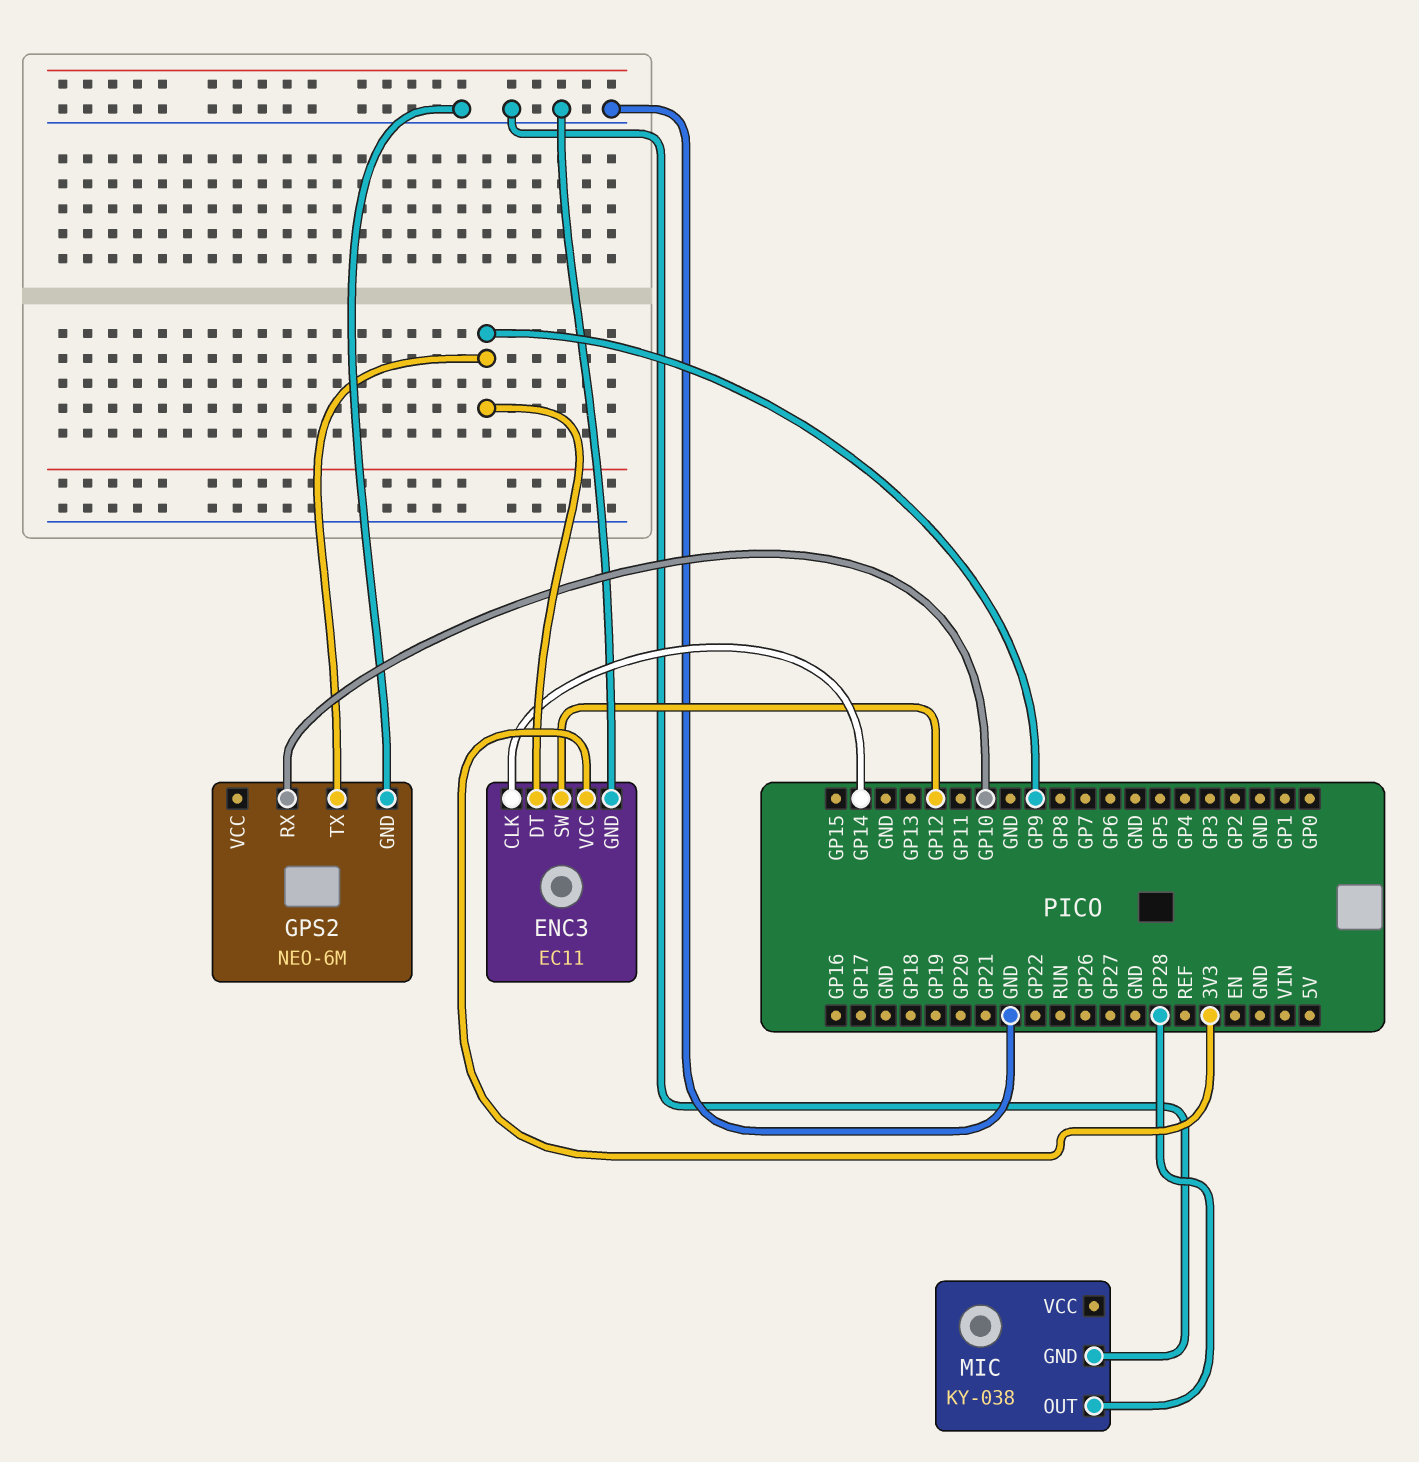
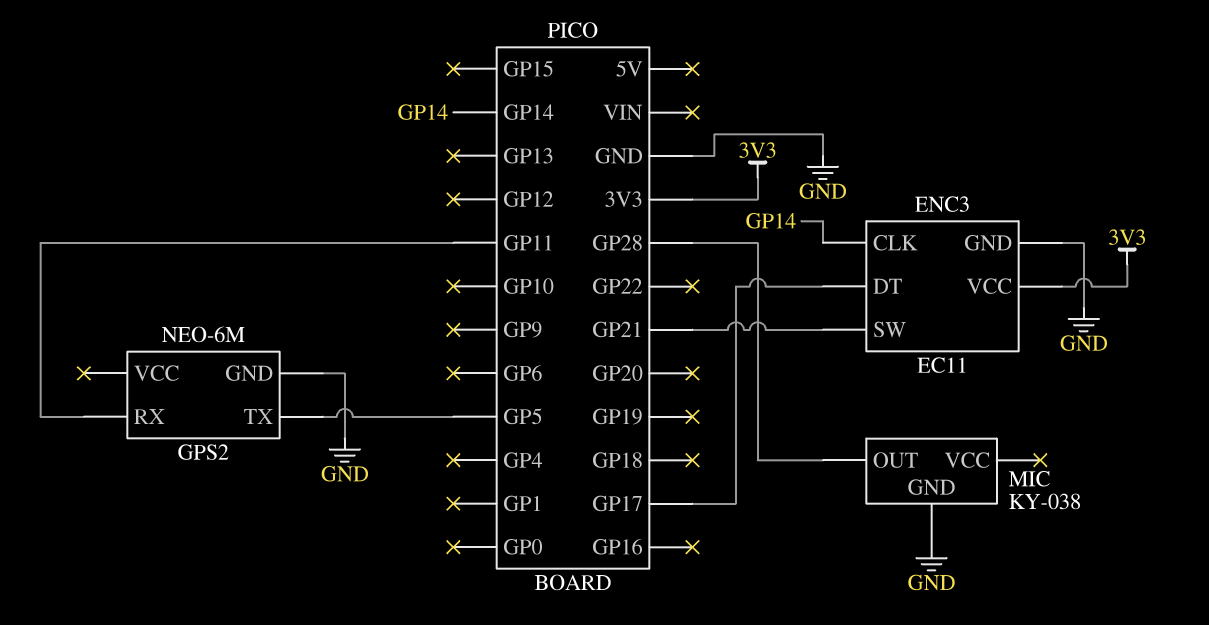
ENC3 pin DT: GP9 -> GP17
ENC3 pin SW: GP12 -> GP21
GPS2 pin RX: GP10 -> GP11
GPS2 pin TX: GP9 -> GP5

